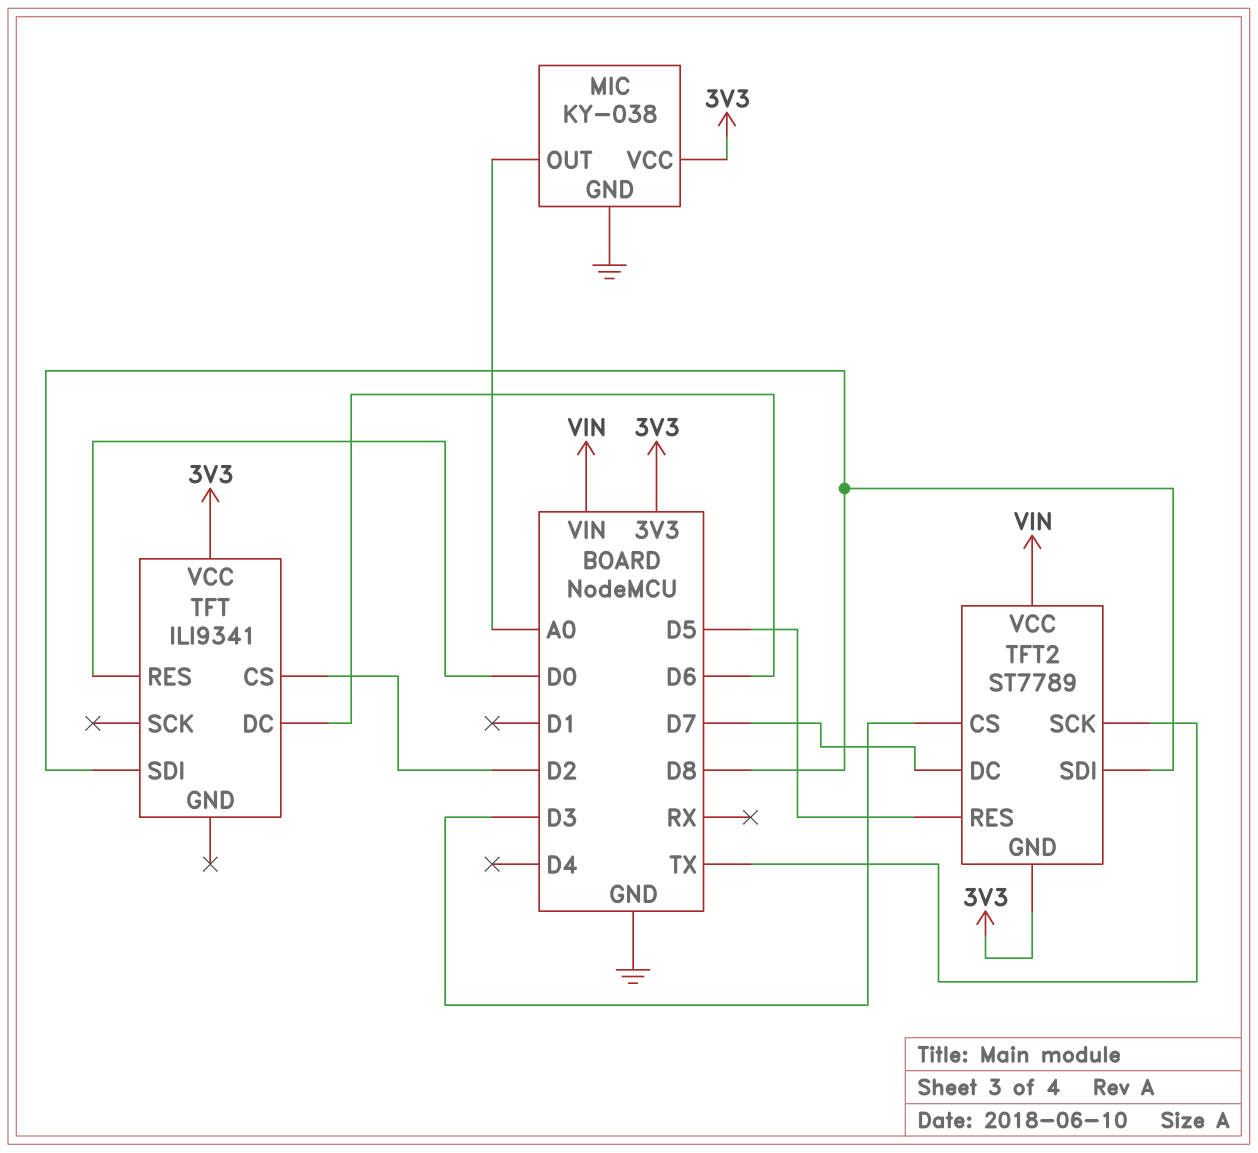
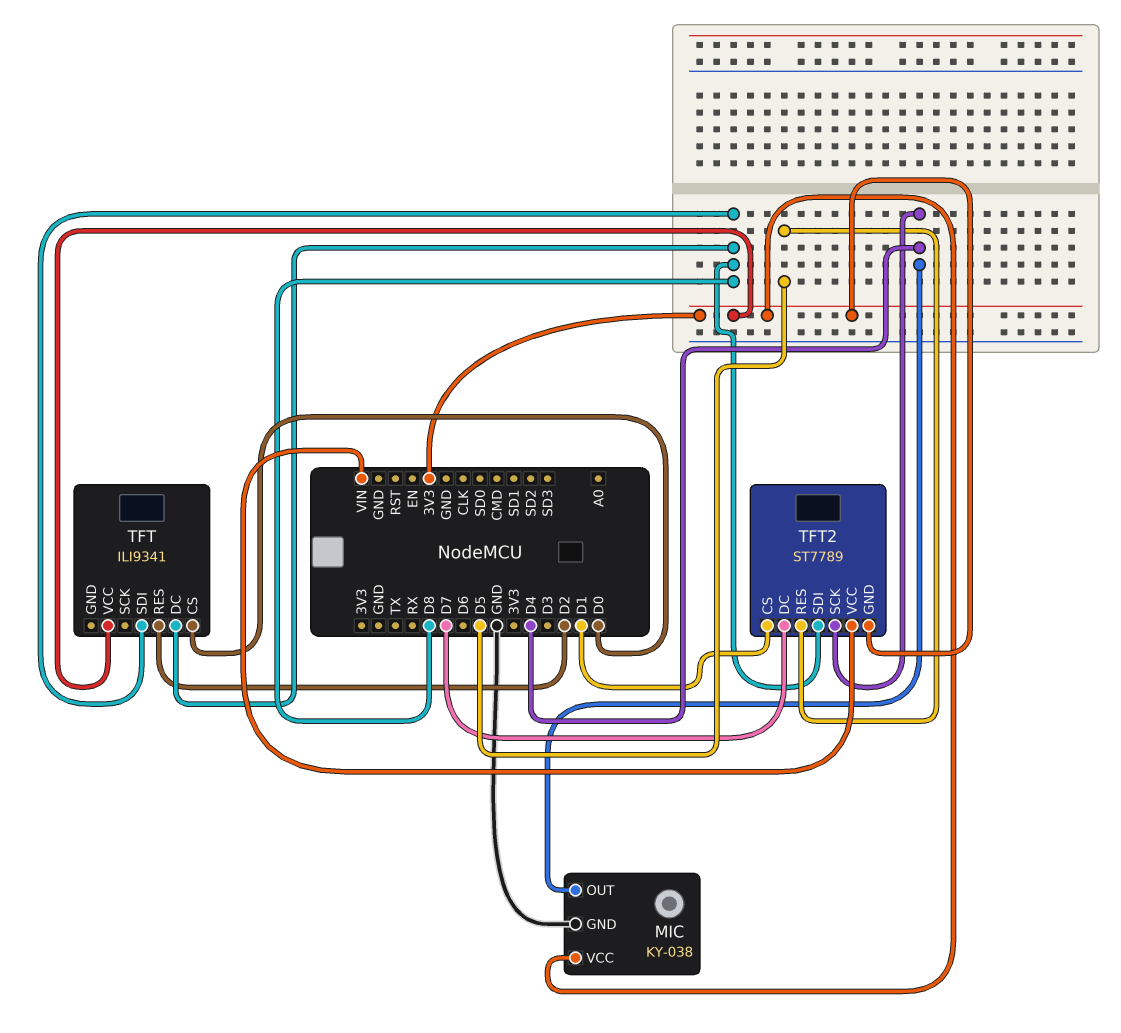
MIC pin OUT: A0 -> D4
TFT pin CS: D2 -> D0
TFT pin DC: D6 -> D8
TFT pin RES: D0 -> D2
TFT2 pin CS: D3 -> D1
TFT2 pin SCK: TX -> D4

